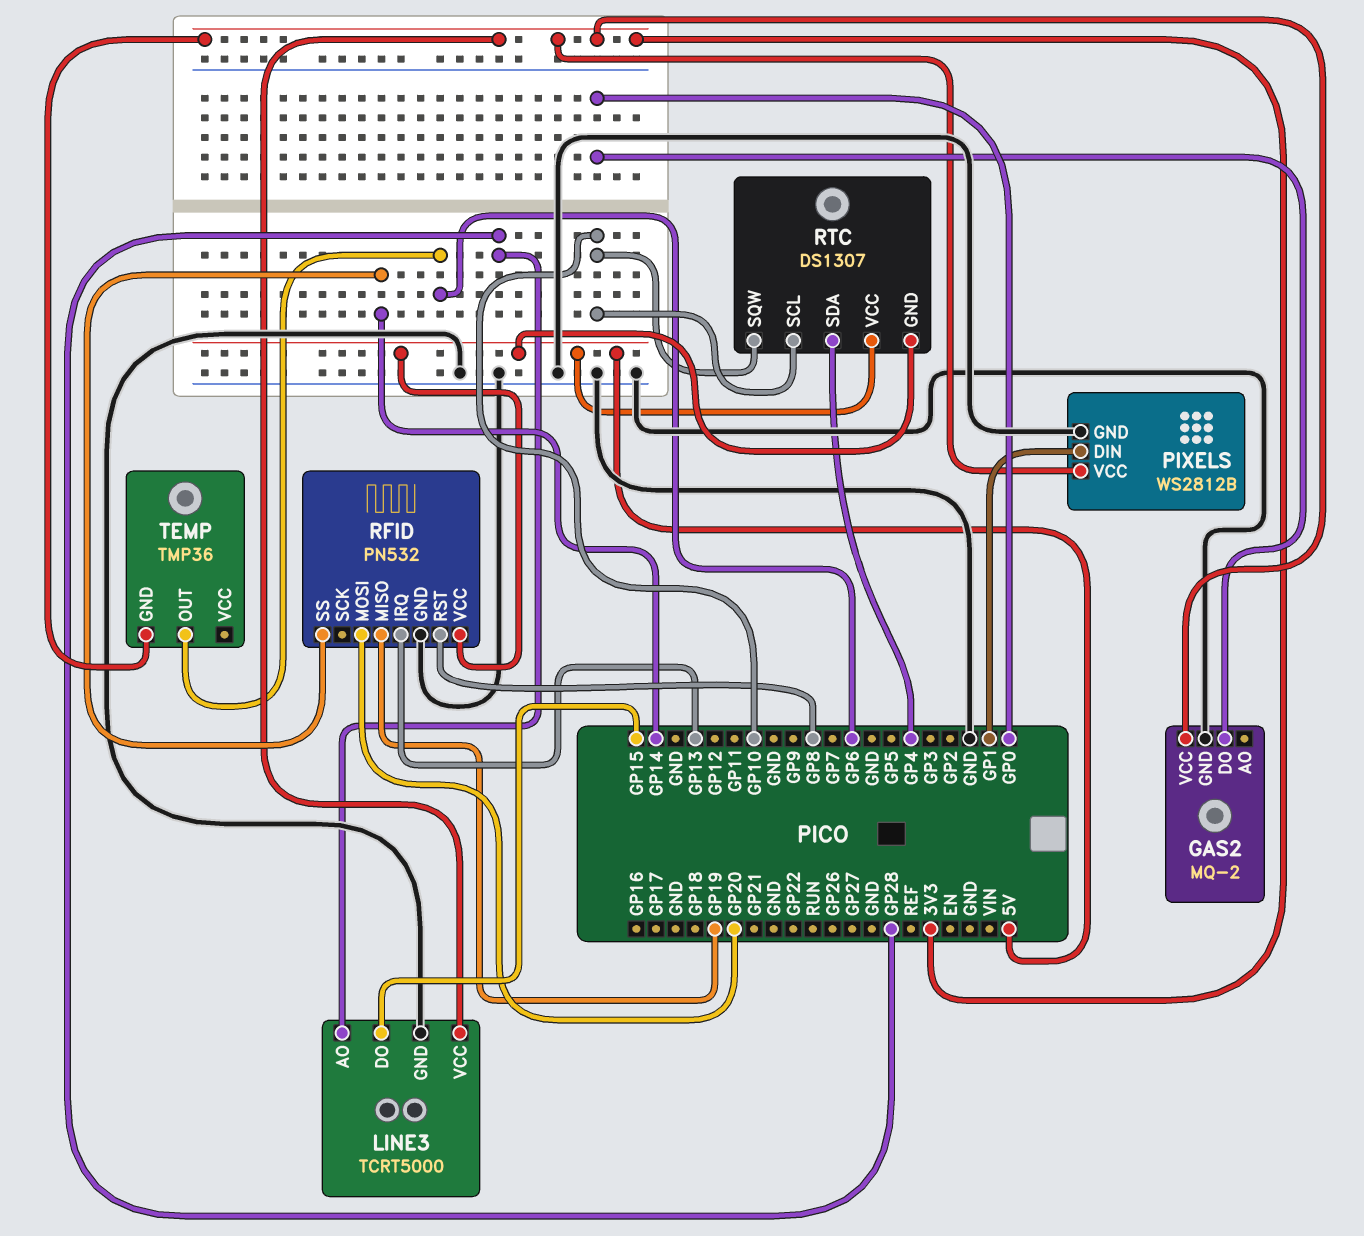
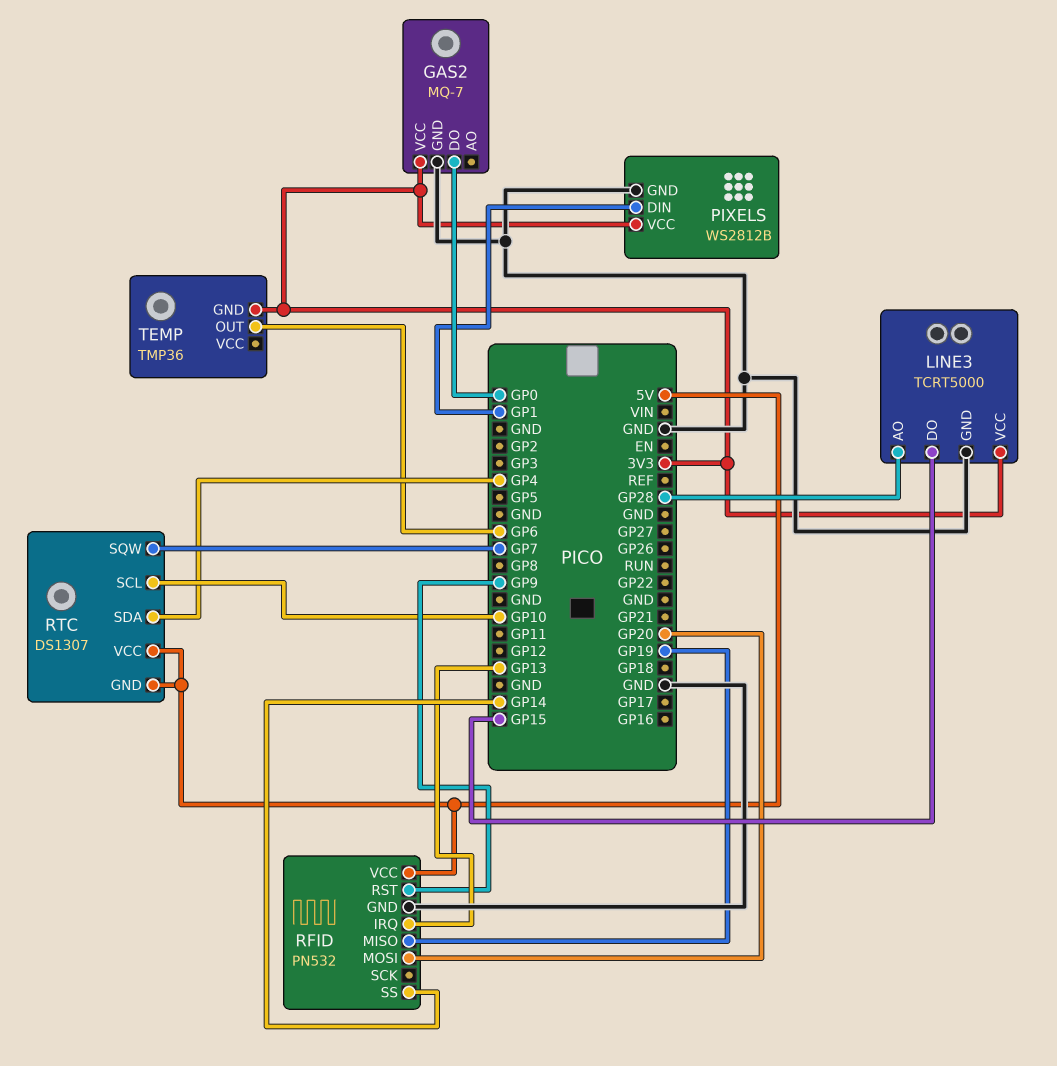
GAS2: MQ-2 -> MQ-7
RFID pin RST: GP8 -> GP9
RTC pin SQW: GP10 -> GP7

